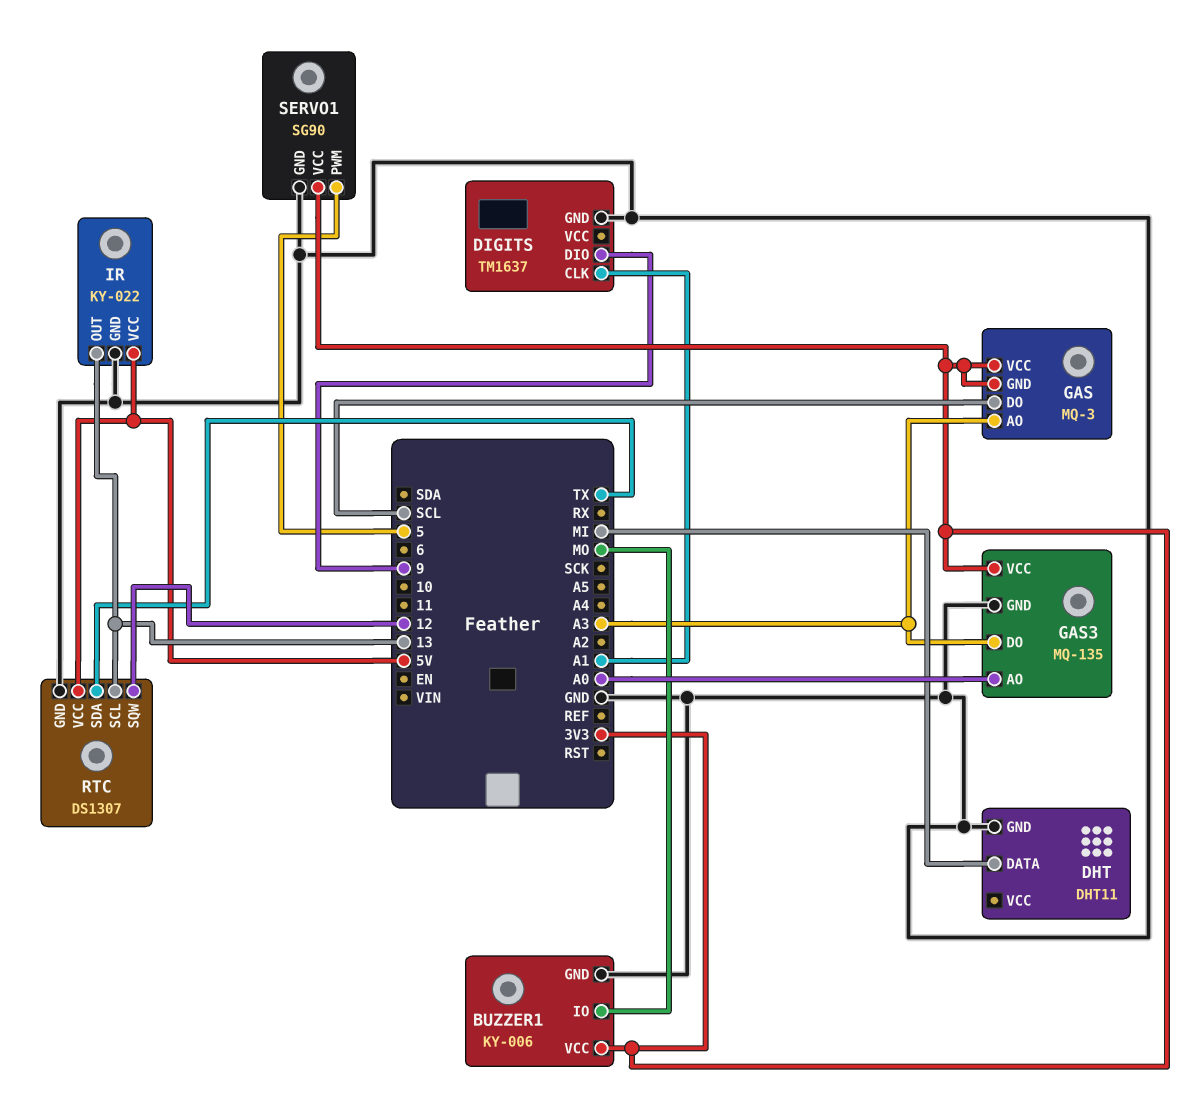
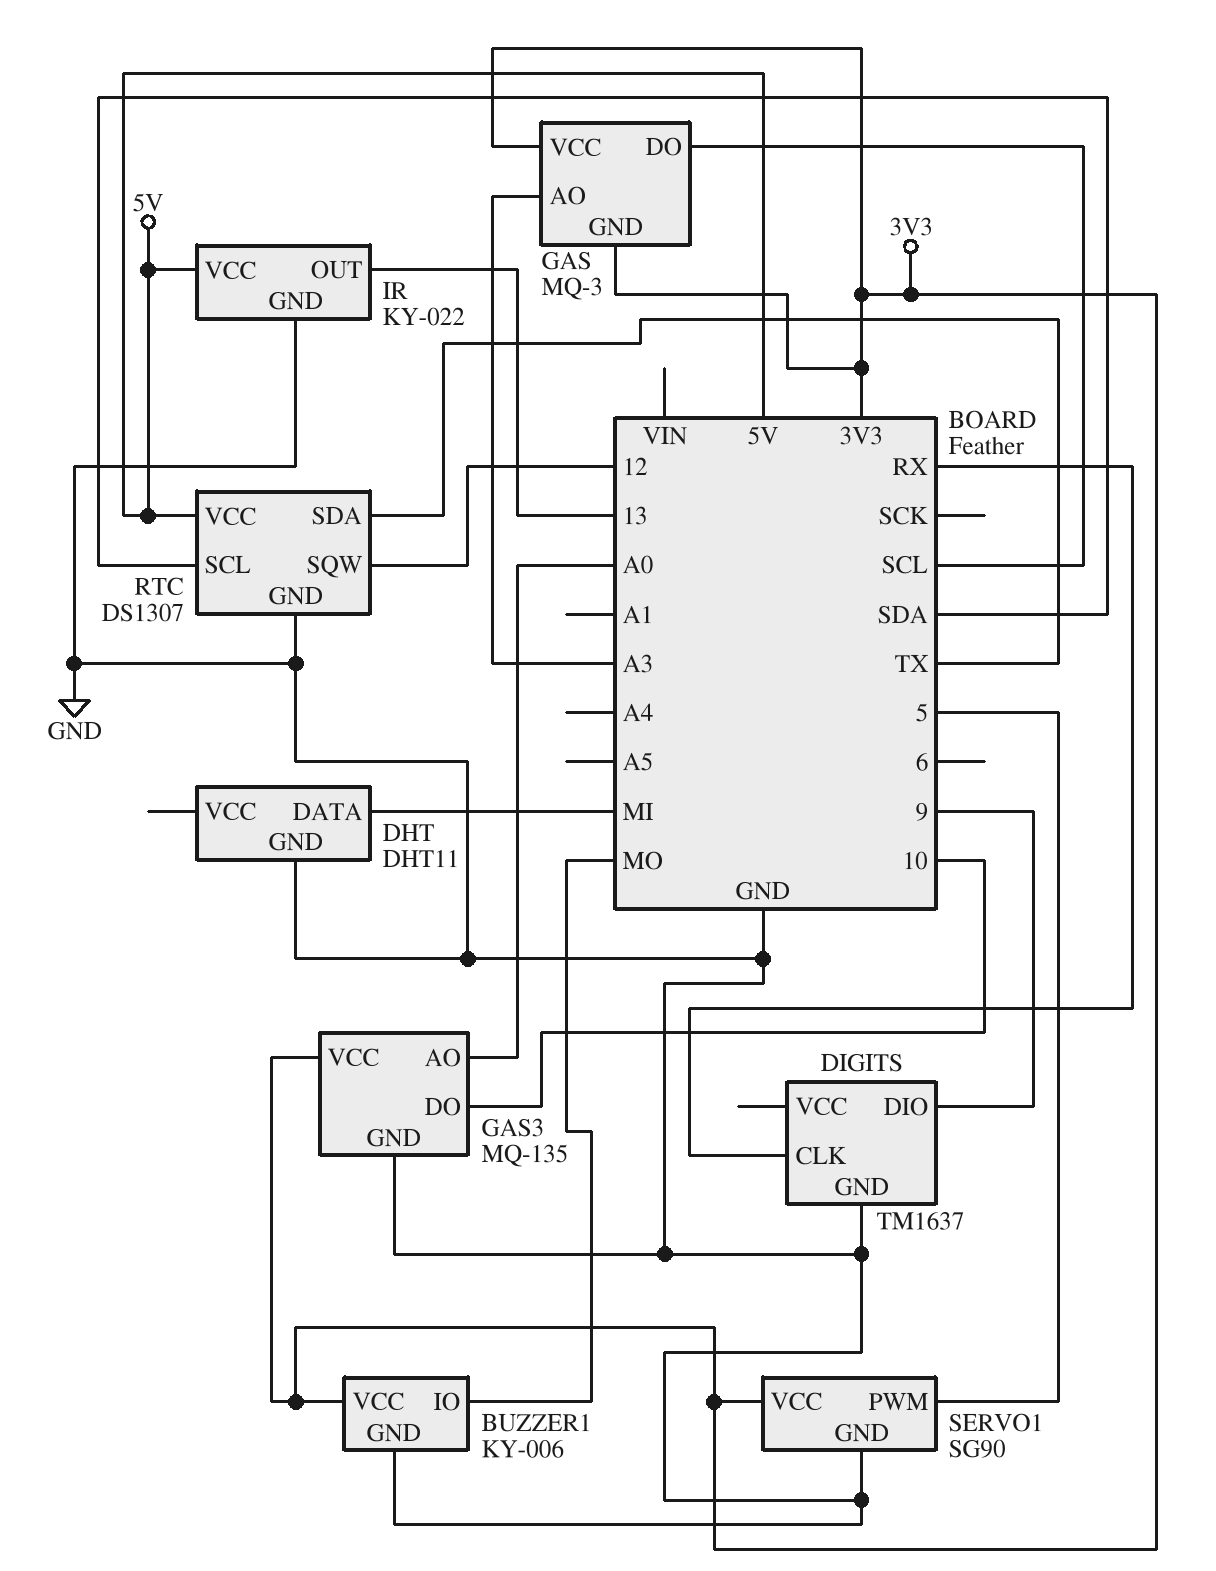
DIGITS pin CLK: A1 -> RX
GAS3 pin DO: A3 -> 10
RTC pin SCL: 13 -> SDA

